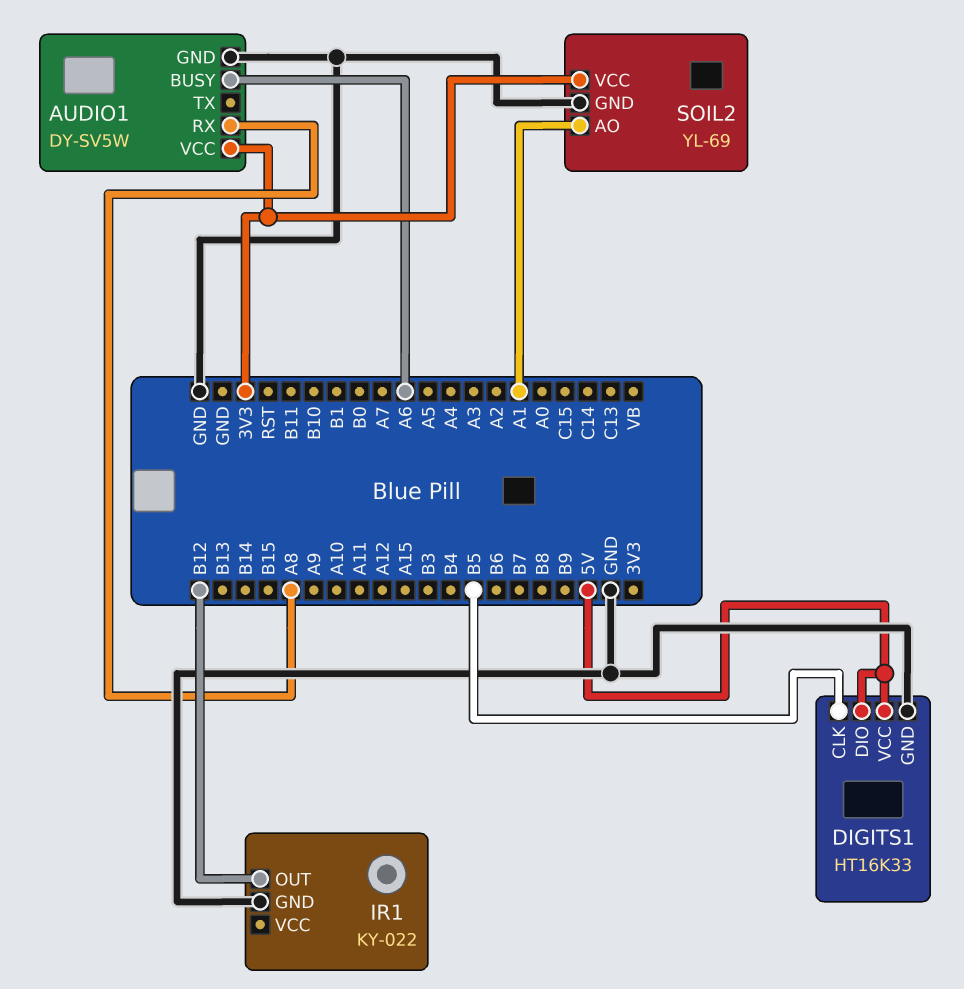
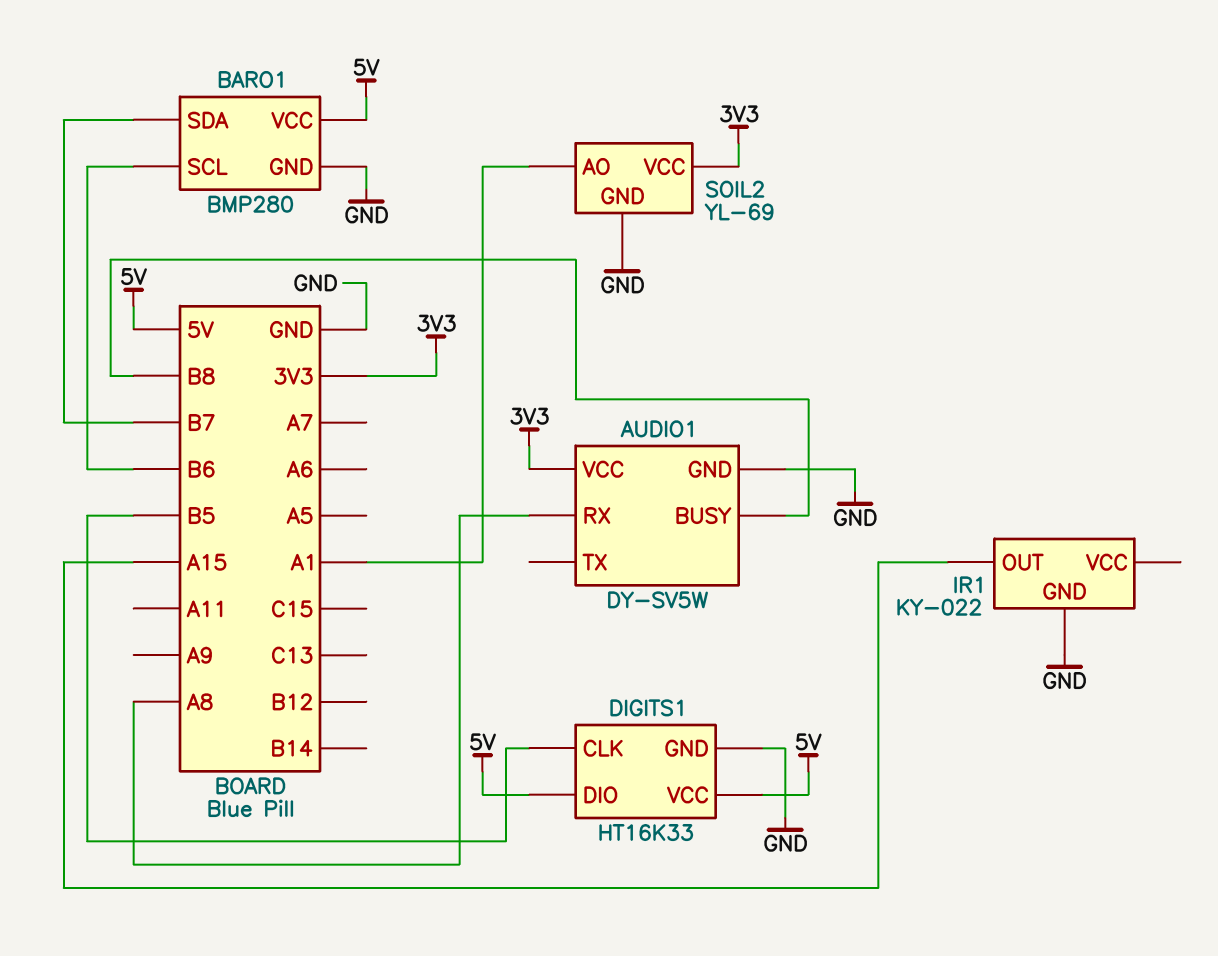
AUDIO1 pin BUSY: A6 -> B8
BARO1: none -> BMP280
BARO1 pin GND: none -> GND
BARO1 pin SCL: none -> B6
BARO1 pin SDA: none -> B7
BARO1 pin VCC: none -> 5V
IR1 pin OUT: B12 -> A15

